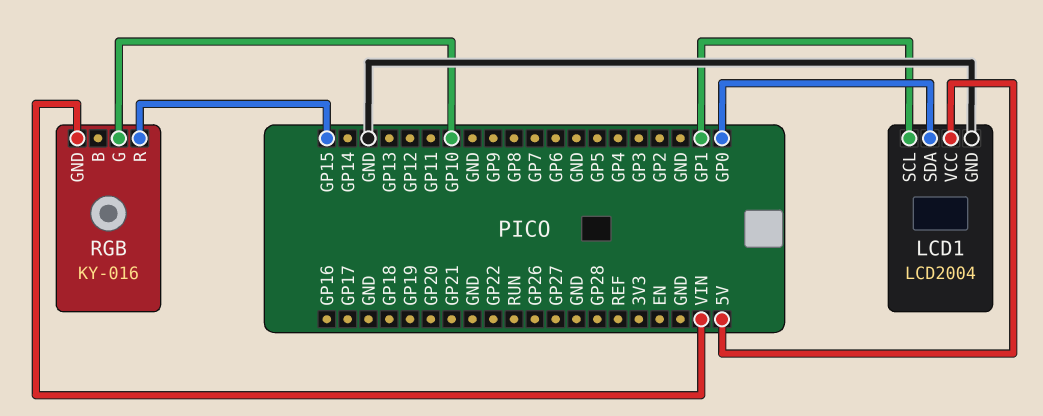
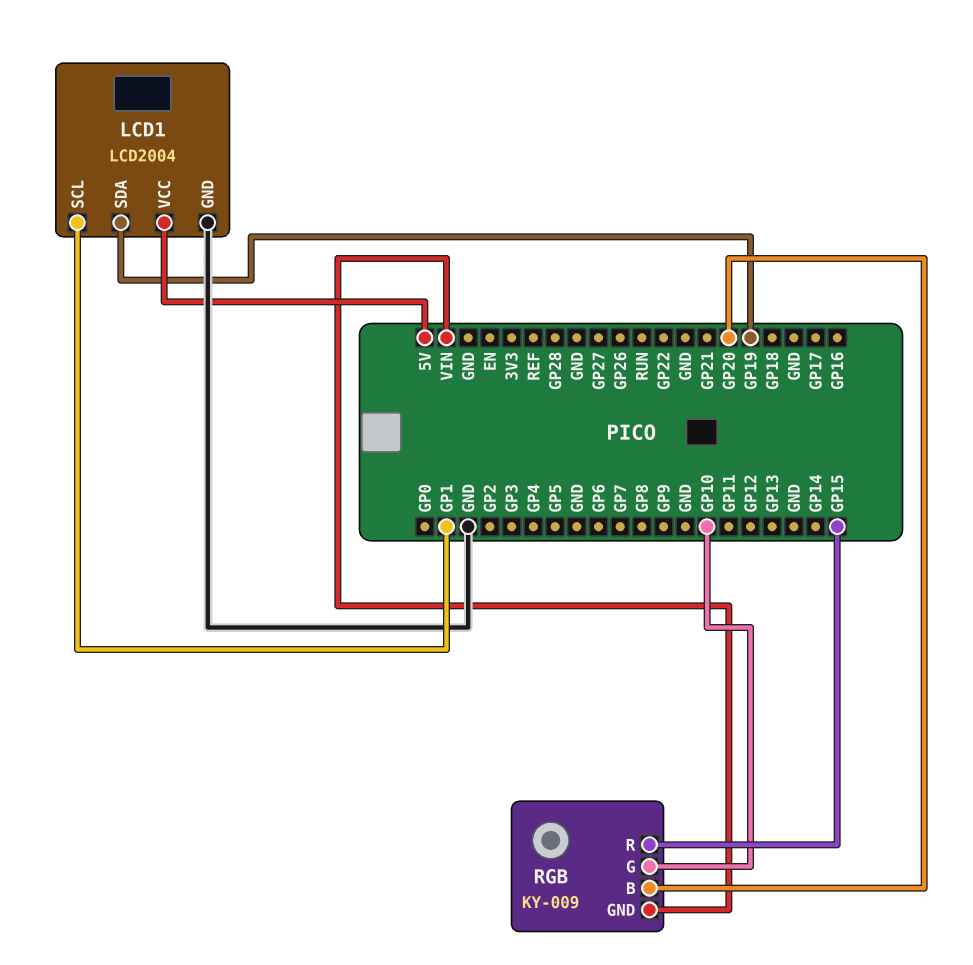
LCD1 pin SDA: GP0 -> GP19
RGB: KY-016 -> KY-009
RGB pin B: none -> GP20

